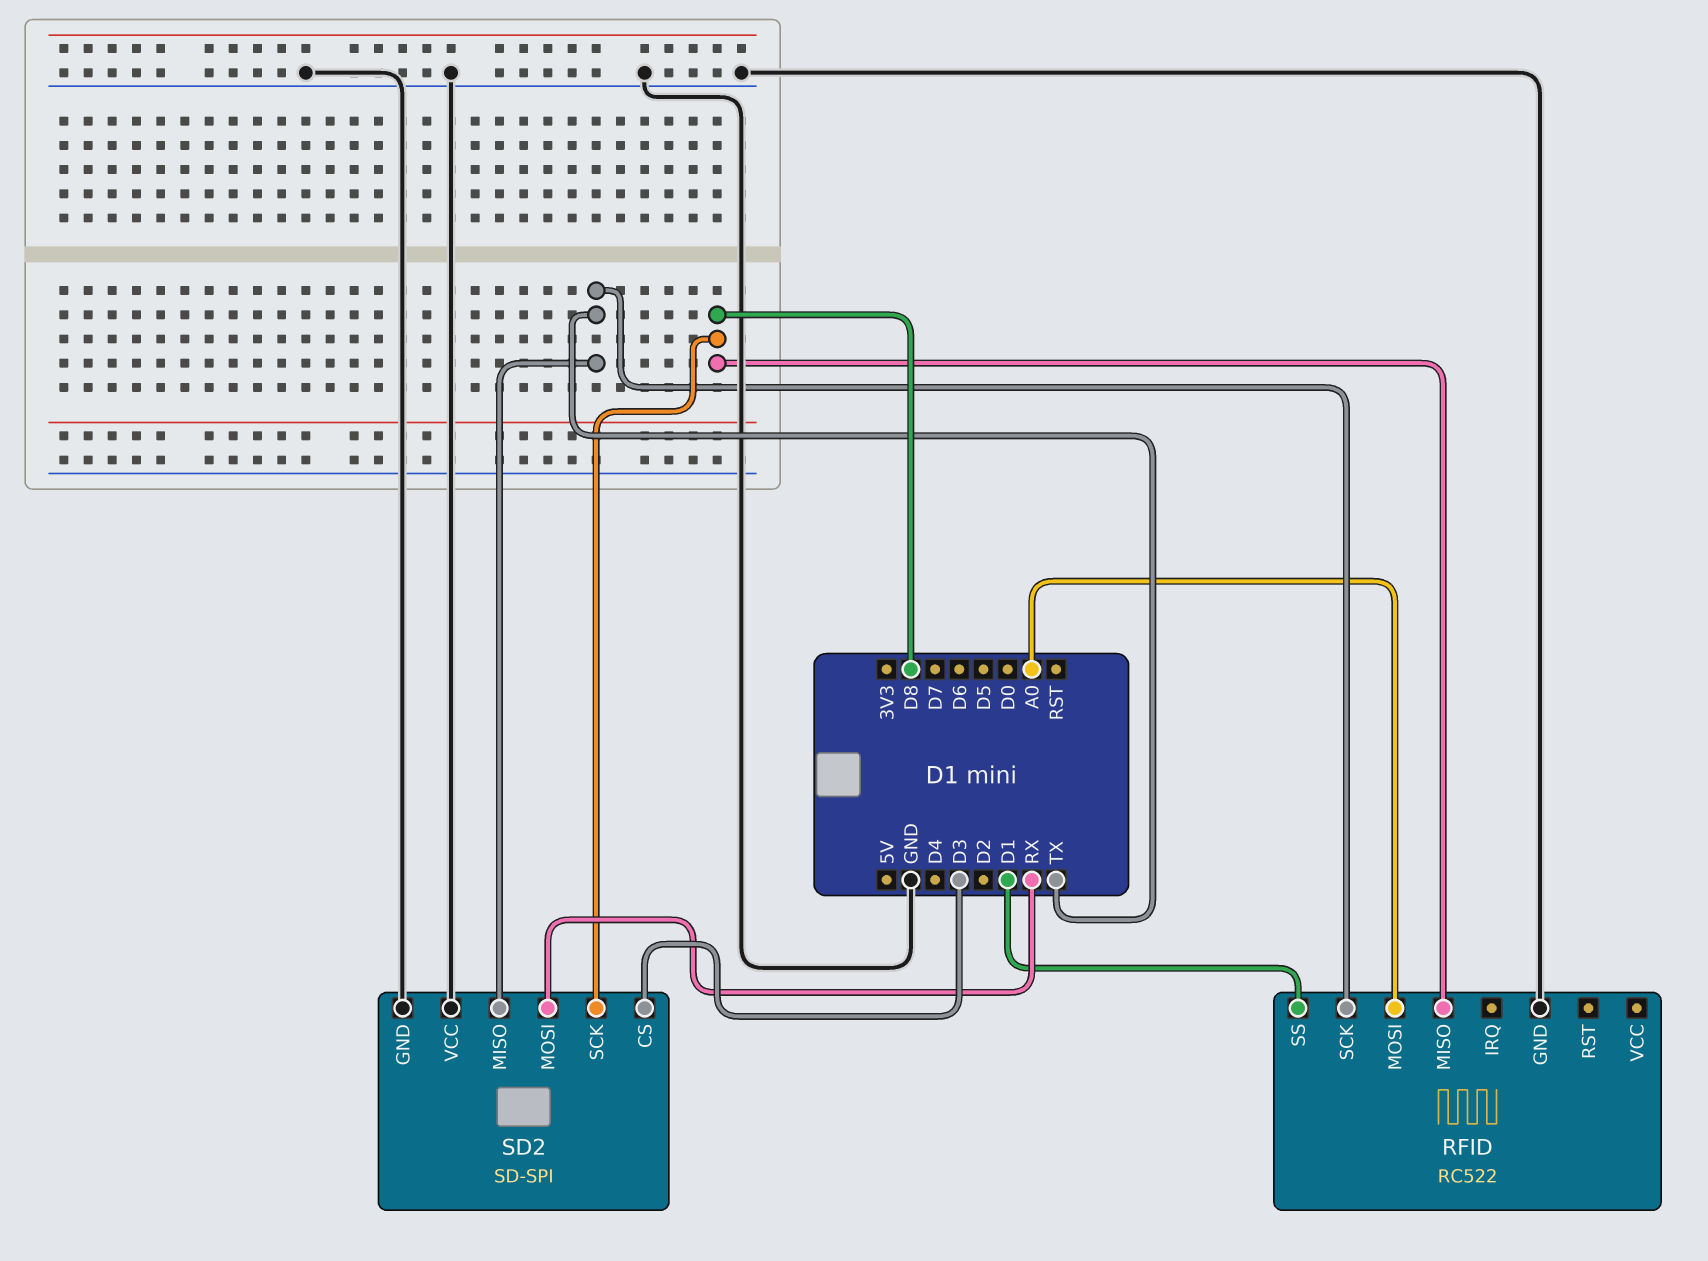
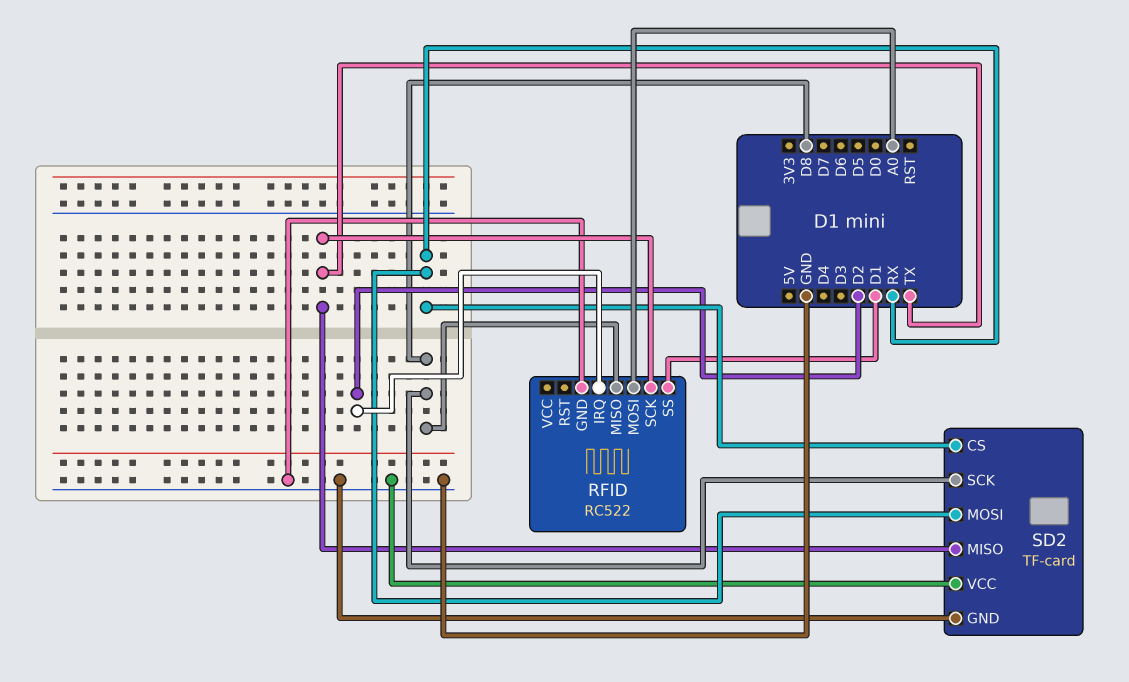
RFID pin IRQ: none -> D2
SD2: SD-SPI -> TF-card
SD2 pin CS: D3 -> RX

